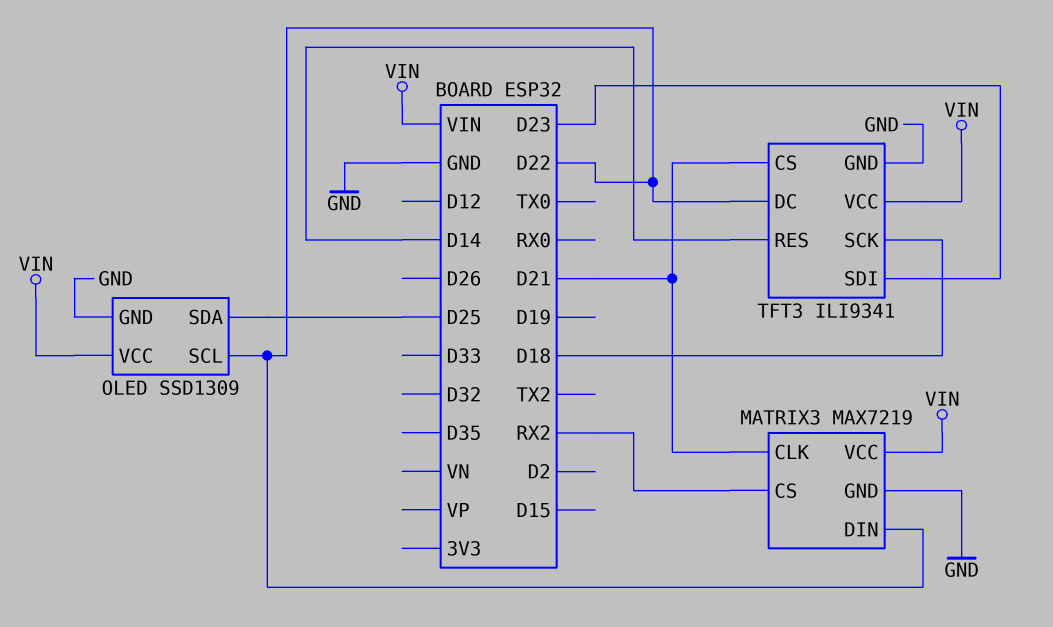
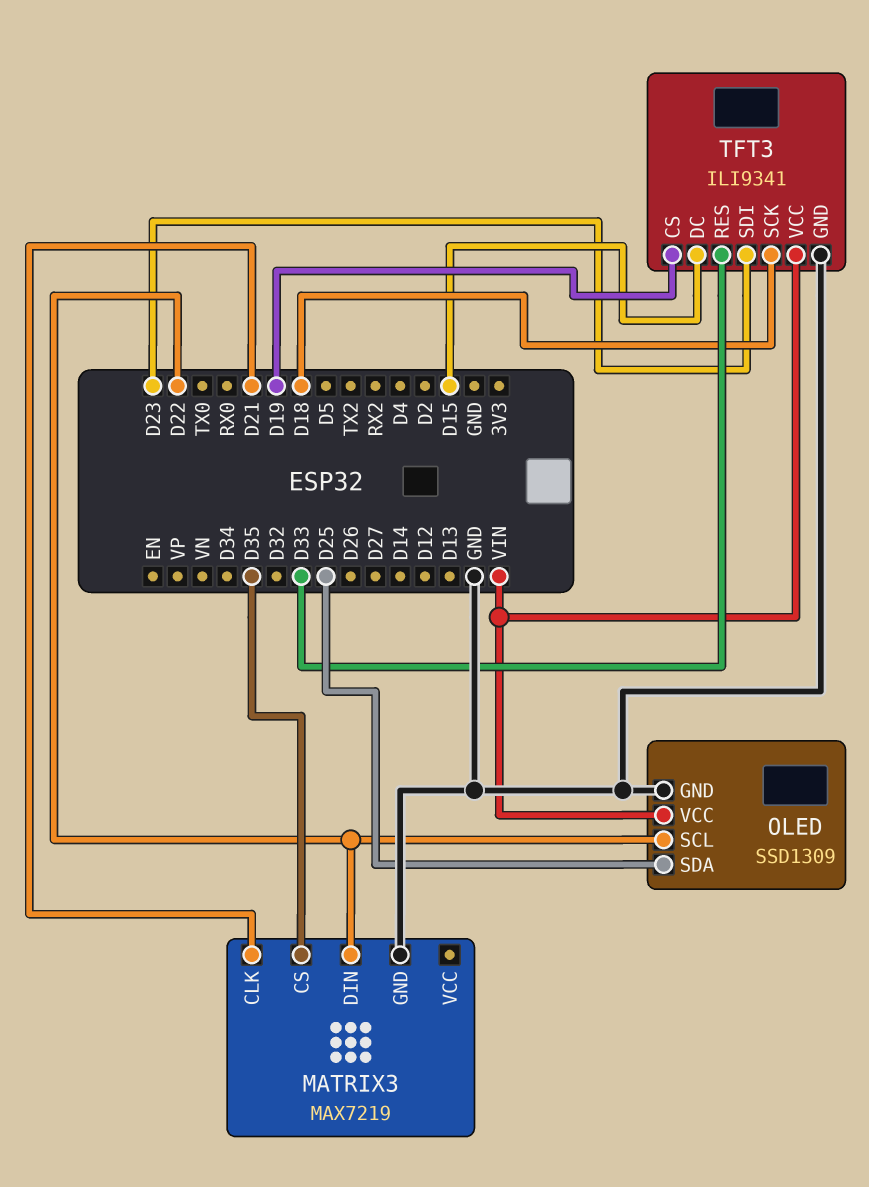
MATRIX3 pin CS: RX2 -> D35
MATRIX3 pin VCC: VIN -> none
TFT3 pin CS: D21 -> D19
TFT3 pin DC: D22 -> D15
TFT3 pin RES: D14 -> D33

